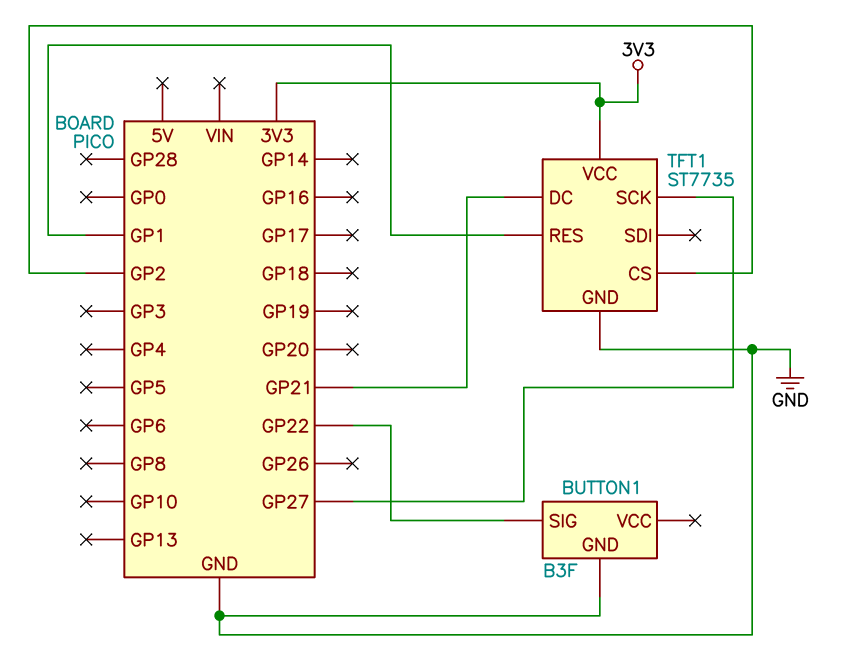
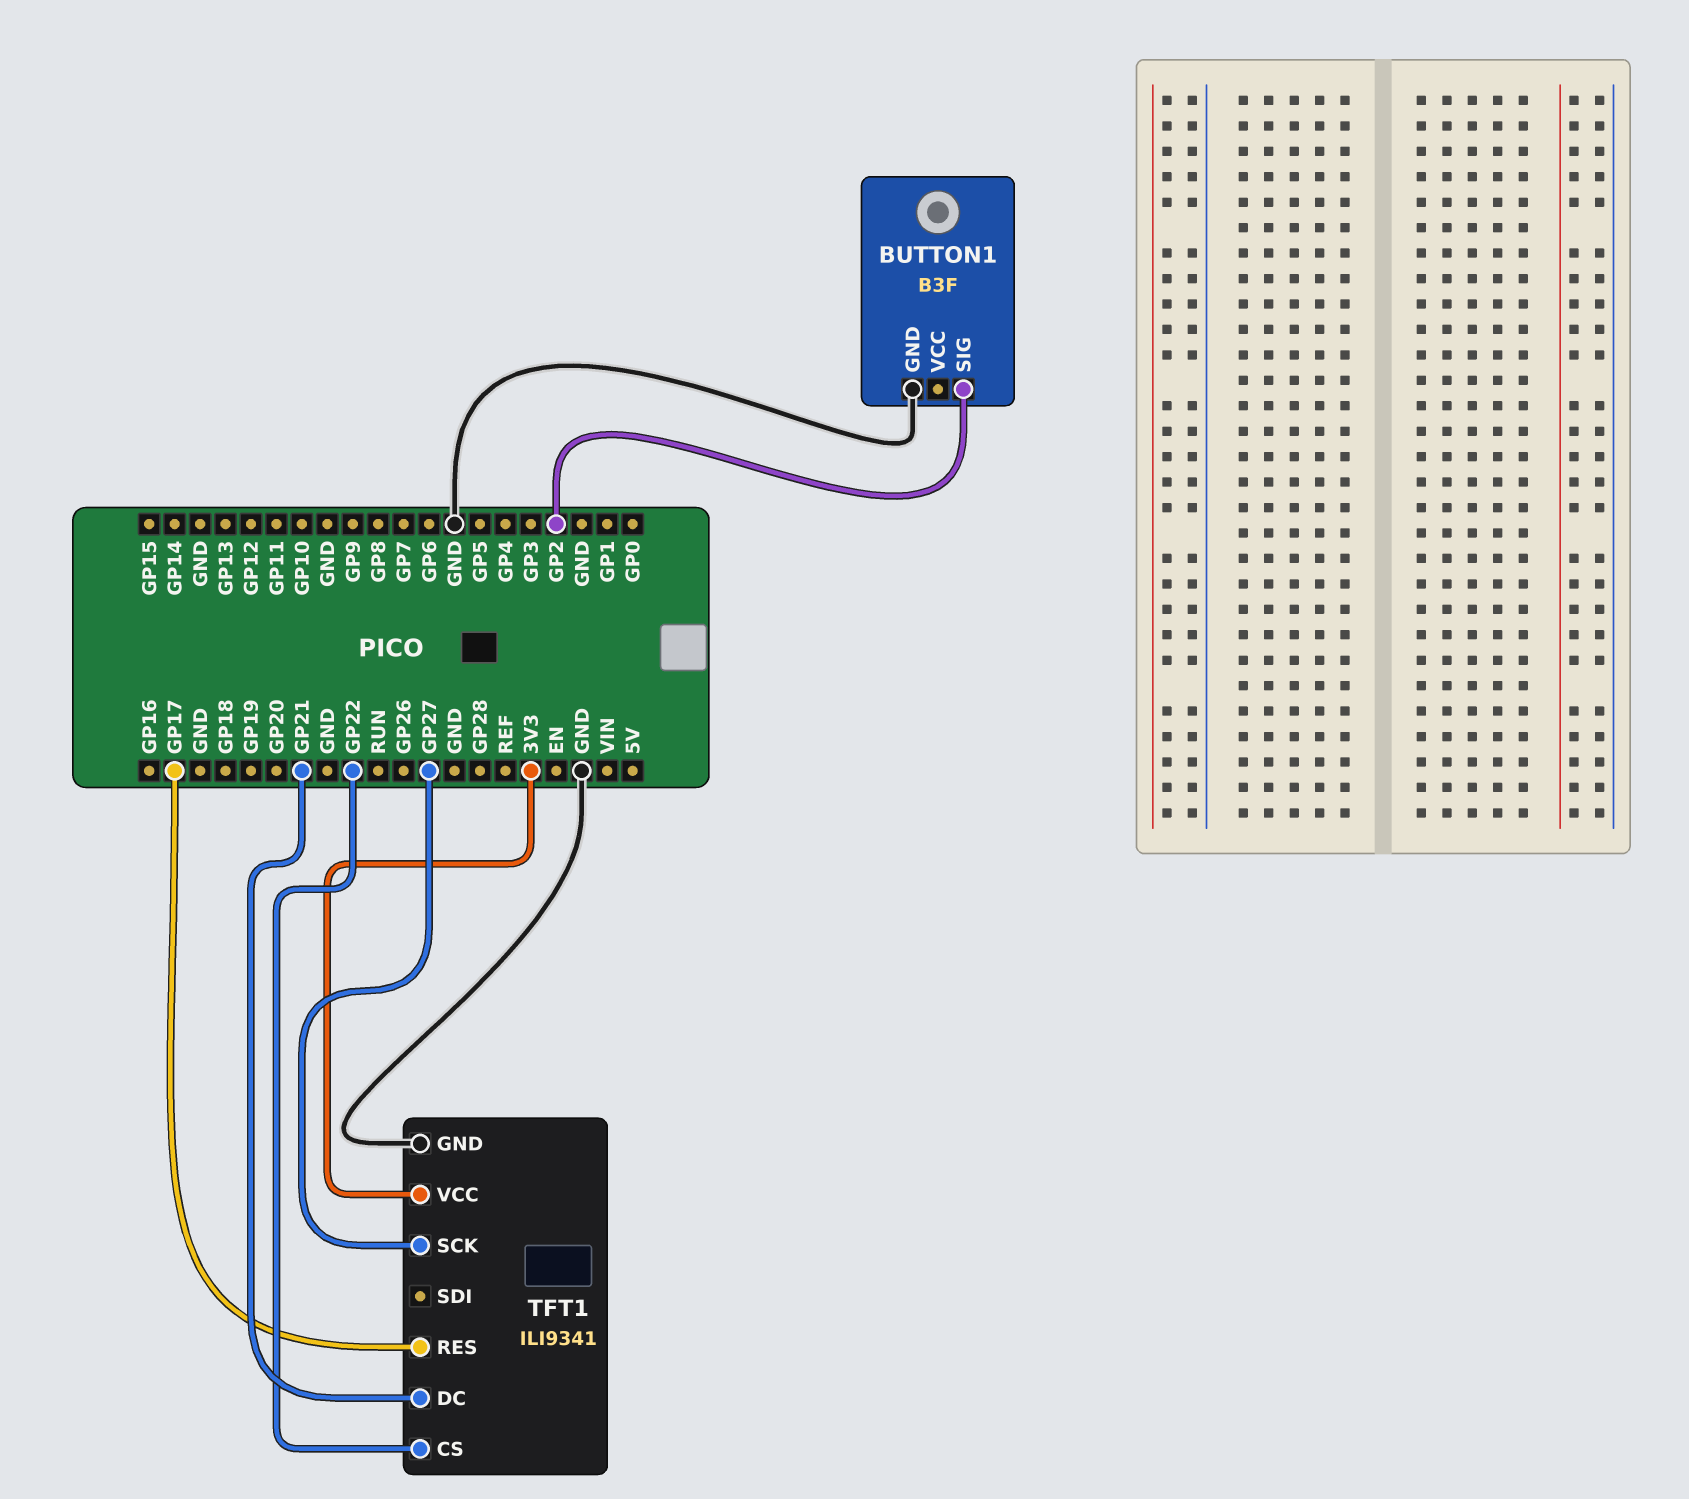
BUTTON1 pin SIG: GP22 -> GP2
TFT1: ST7735 -> ILI9341
TFT1 pin CS: GP2 -> GP22
TFT1 pin RES: GP1 -> GP17

